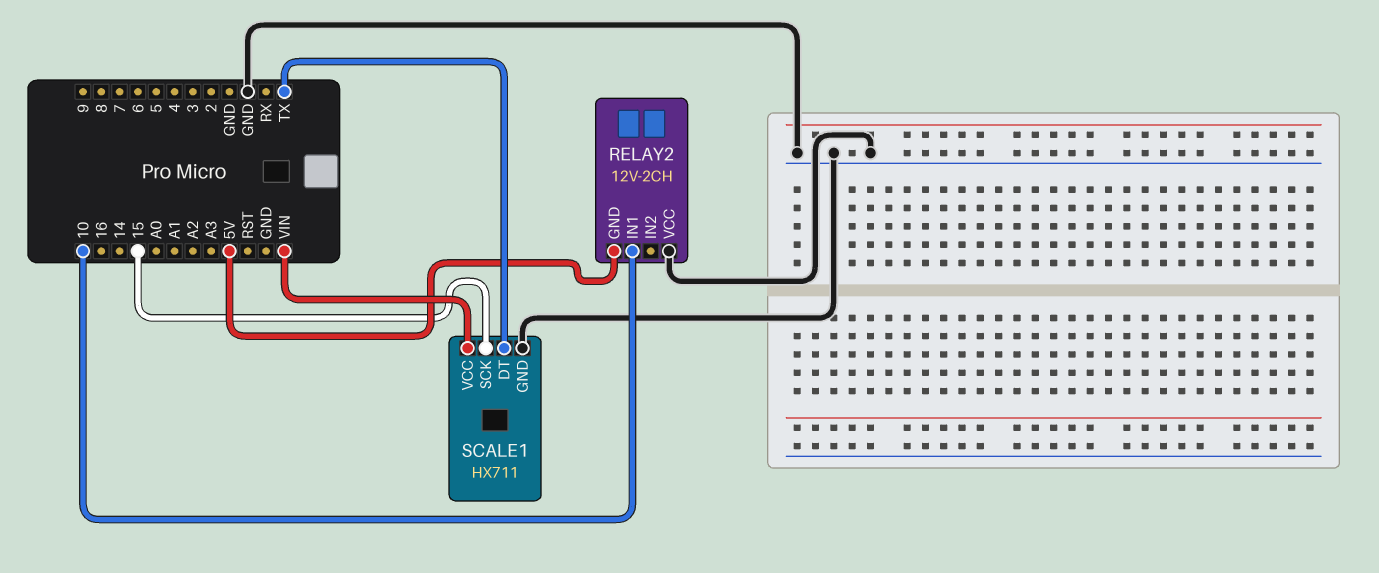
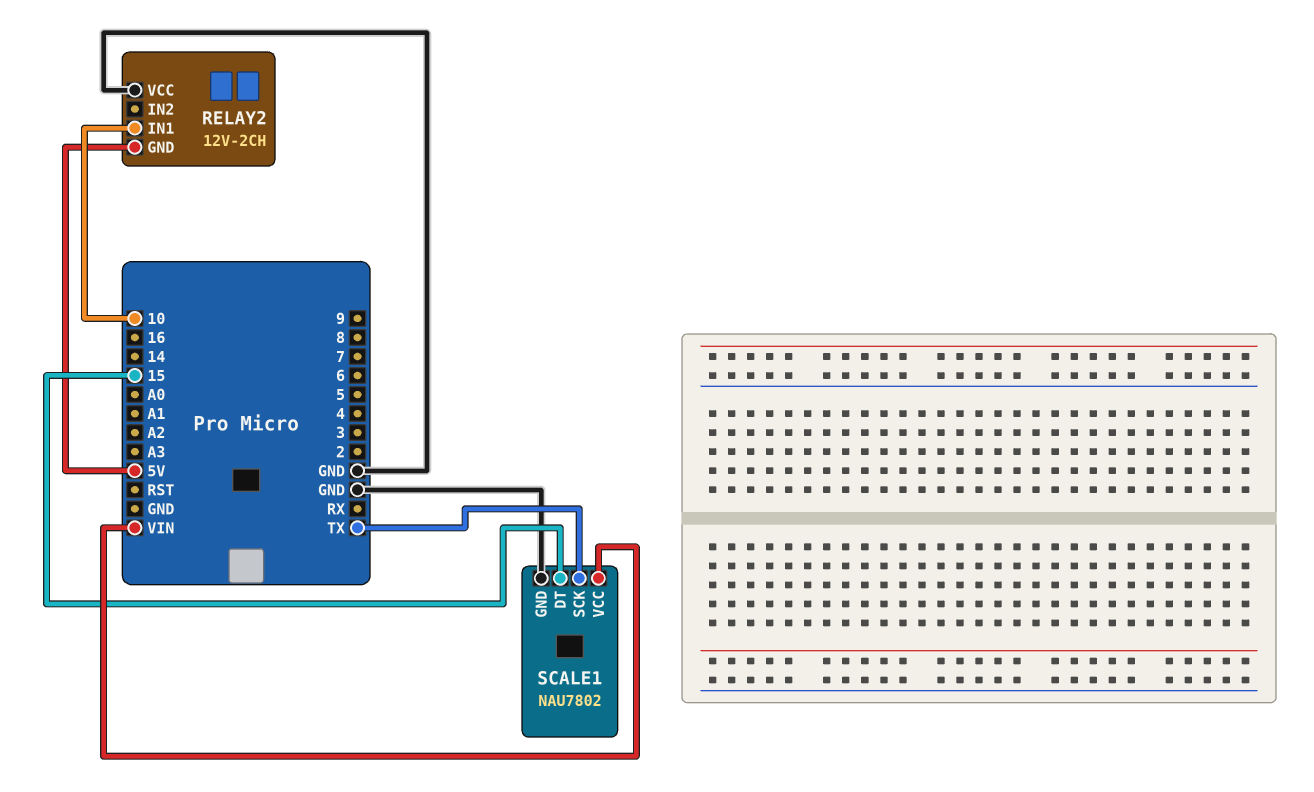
SCALE1: HX711 -> NAU7802
SCALE1 pin DT: TX -> 15
SCALE1 pin SCK: 15 -> TX

